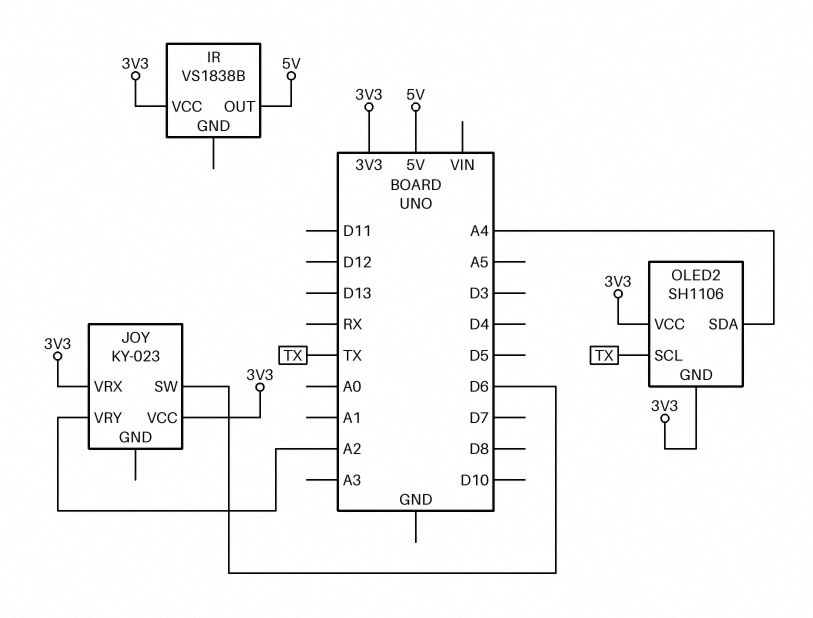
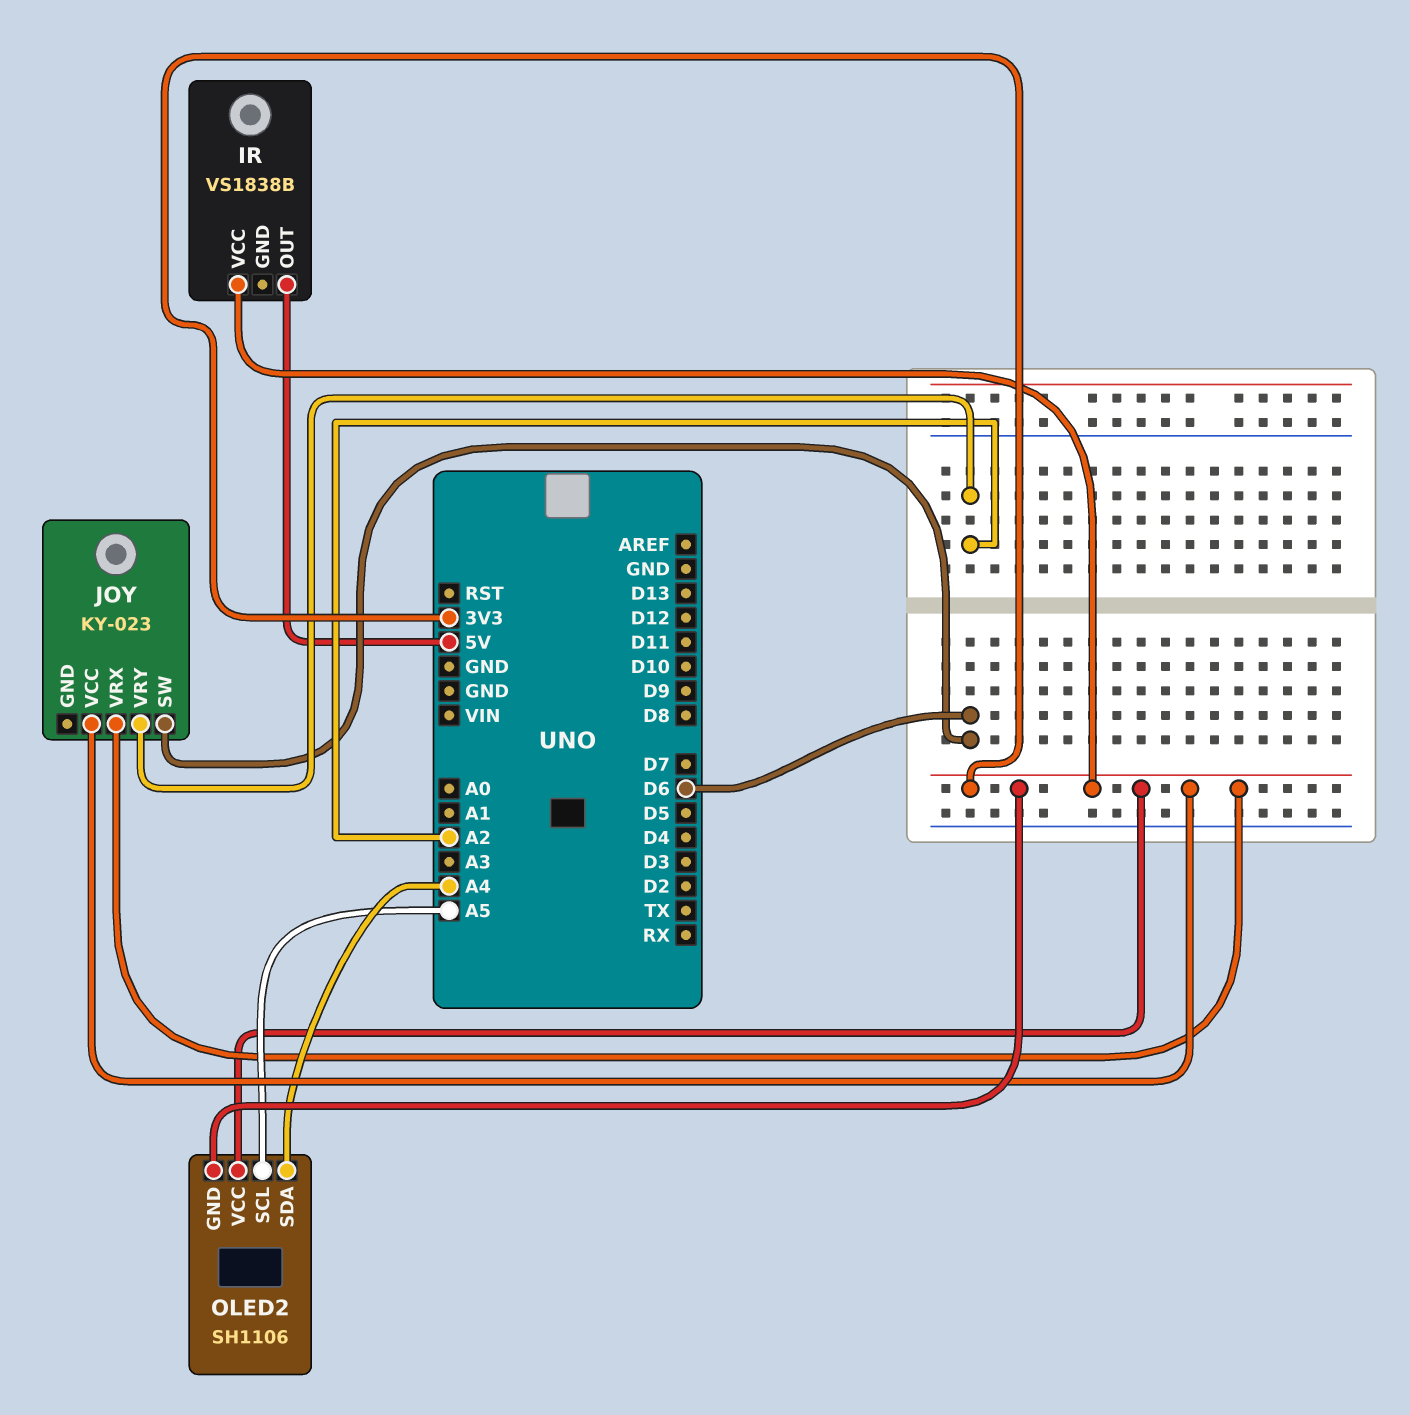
OLED2 pin SCL: TX -> A5

